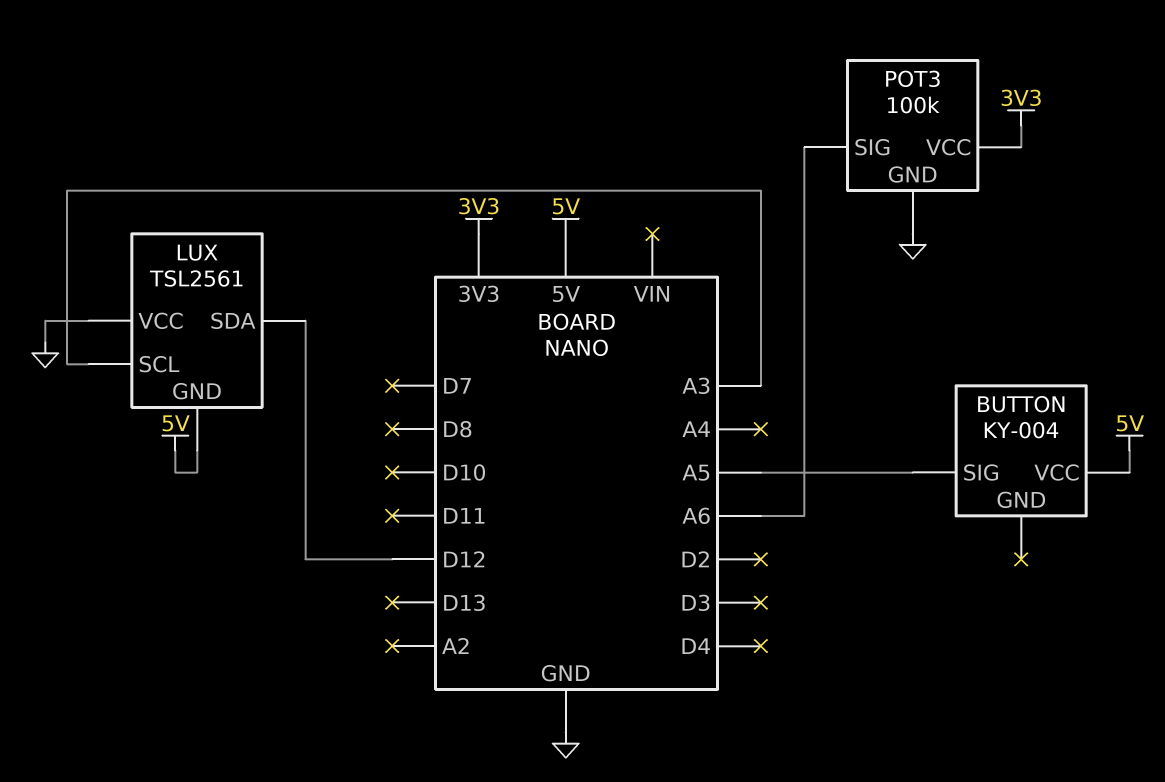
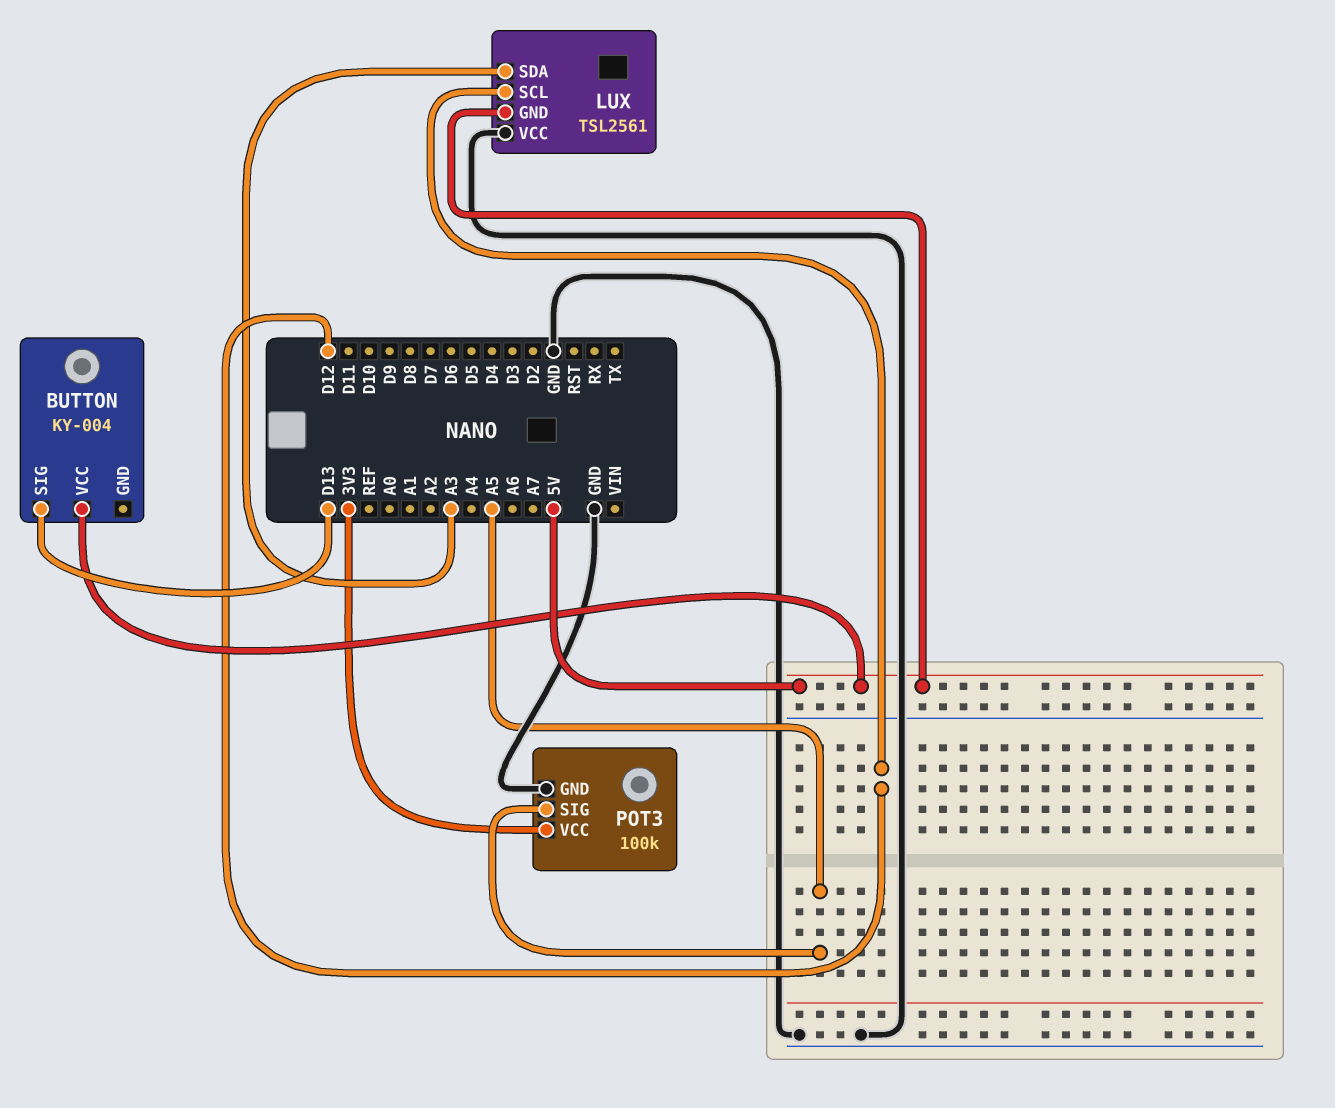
BUTTON pin SIG: A5 -> D13
LUX pin SCL: A3 -> D12
LUX pin SDA: D12 -> A3
POT3 pin SIG: A6 -> A5

